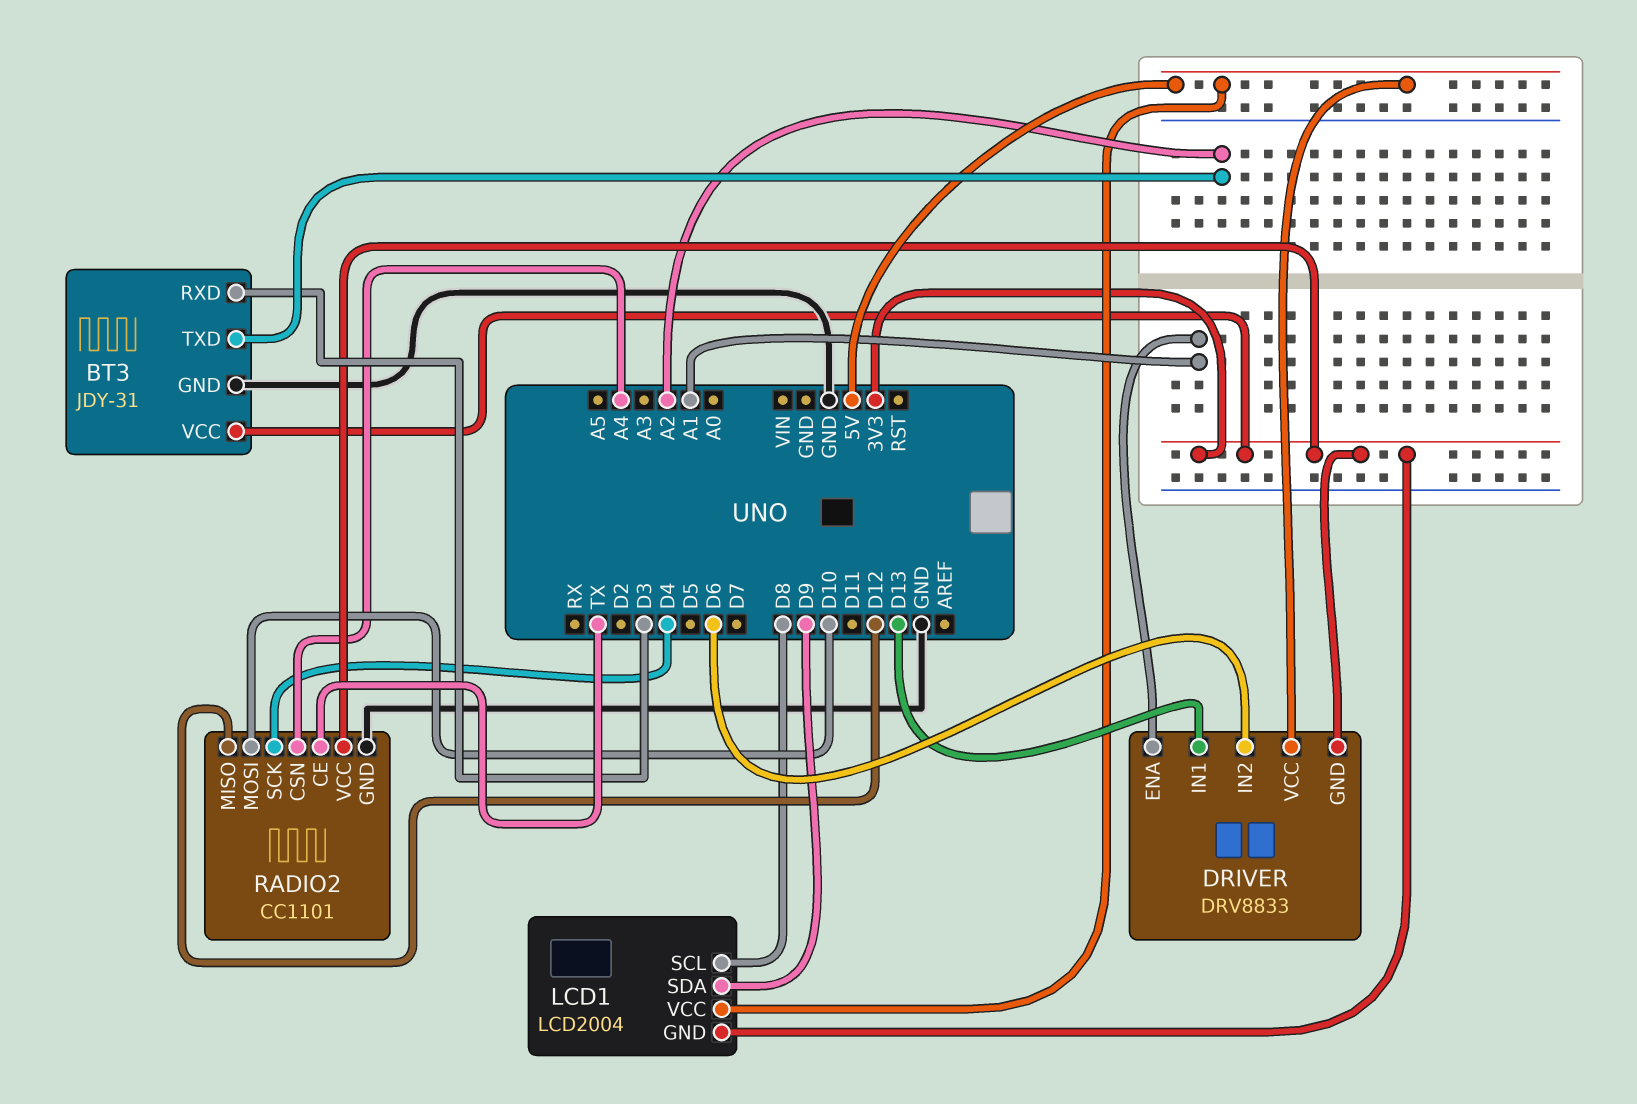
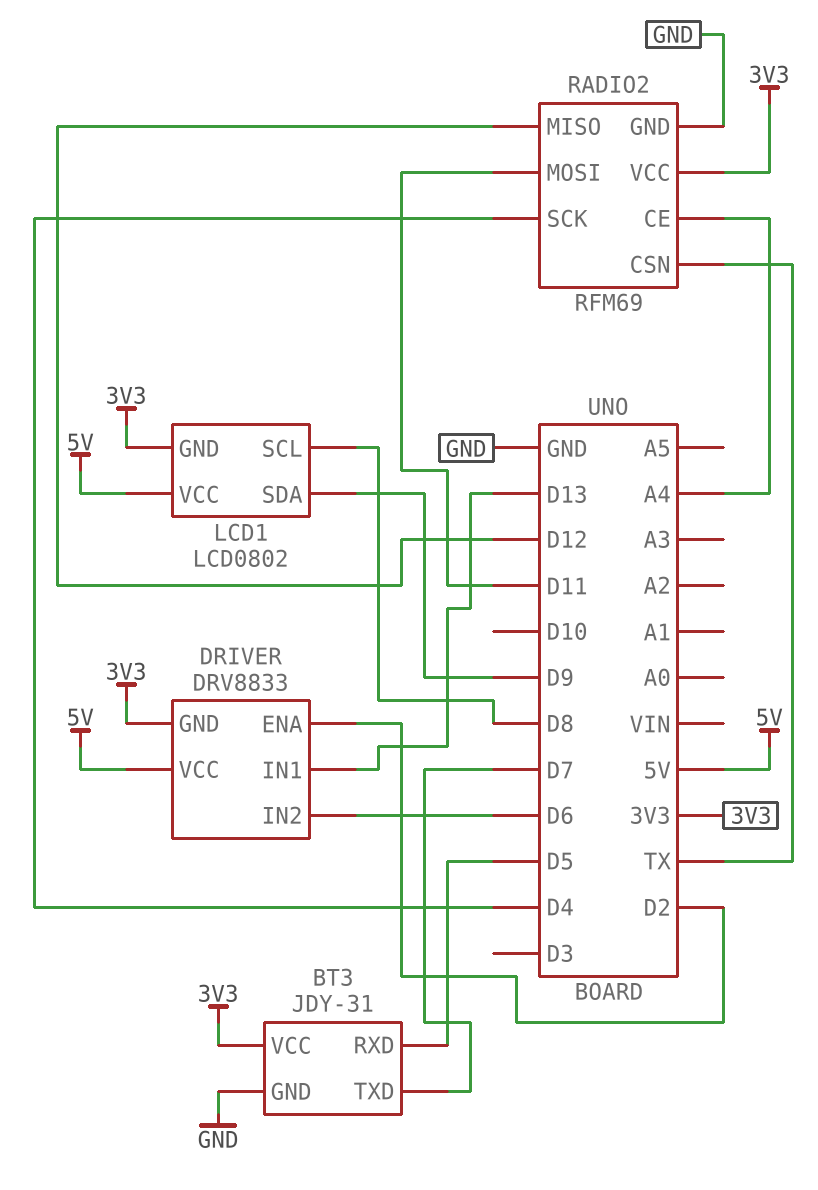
BT3 pin RXD: D3 -> D5
BT3 pin TXD: A2 -> D7
DRIVER pin ENA: A1 -> D2
LCD1: LCD2004 -> LCD0802
RADIO2: CC1101 -> RFM69
RADIO2 pin CE: TX -> A4
RADIO2 pin CSN: A4 -> TX
RADIO2 pin MOSI: D10 -> D11

